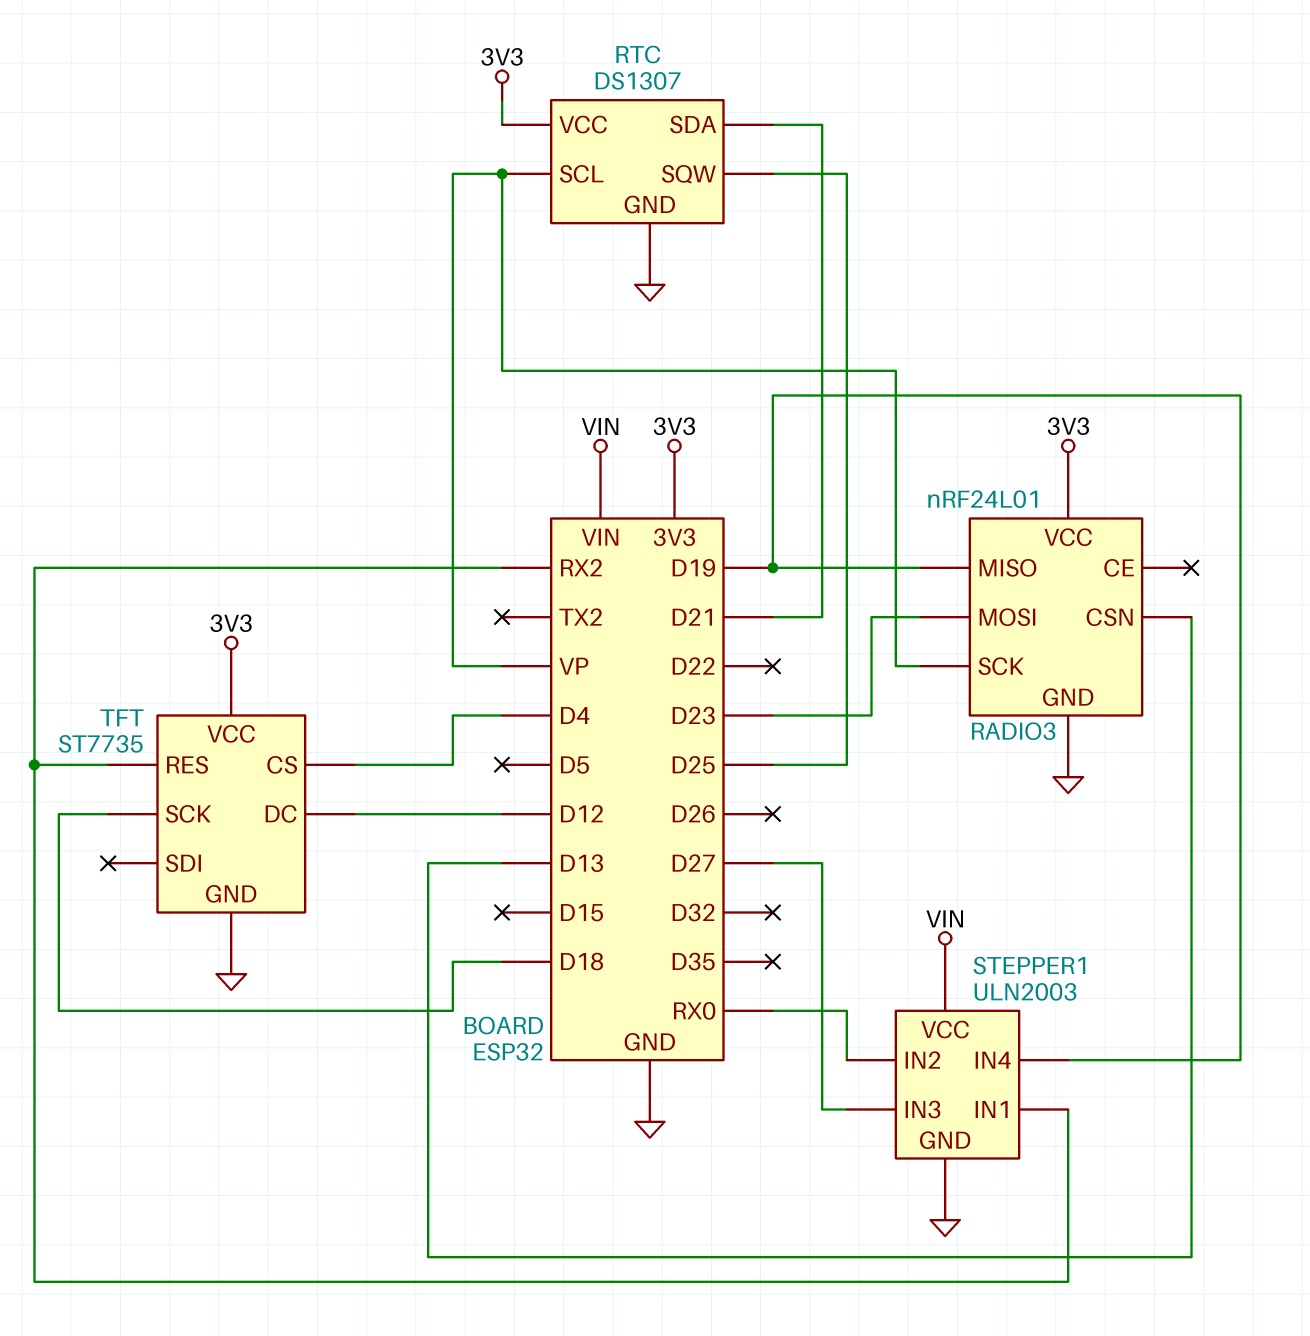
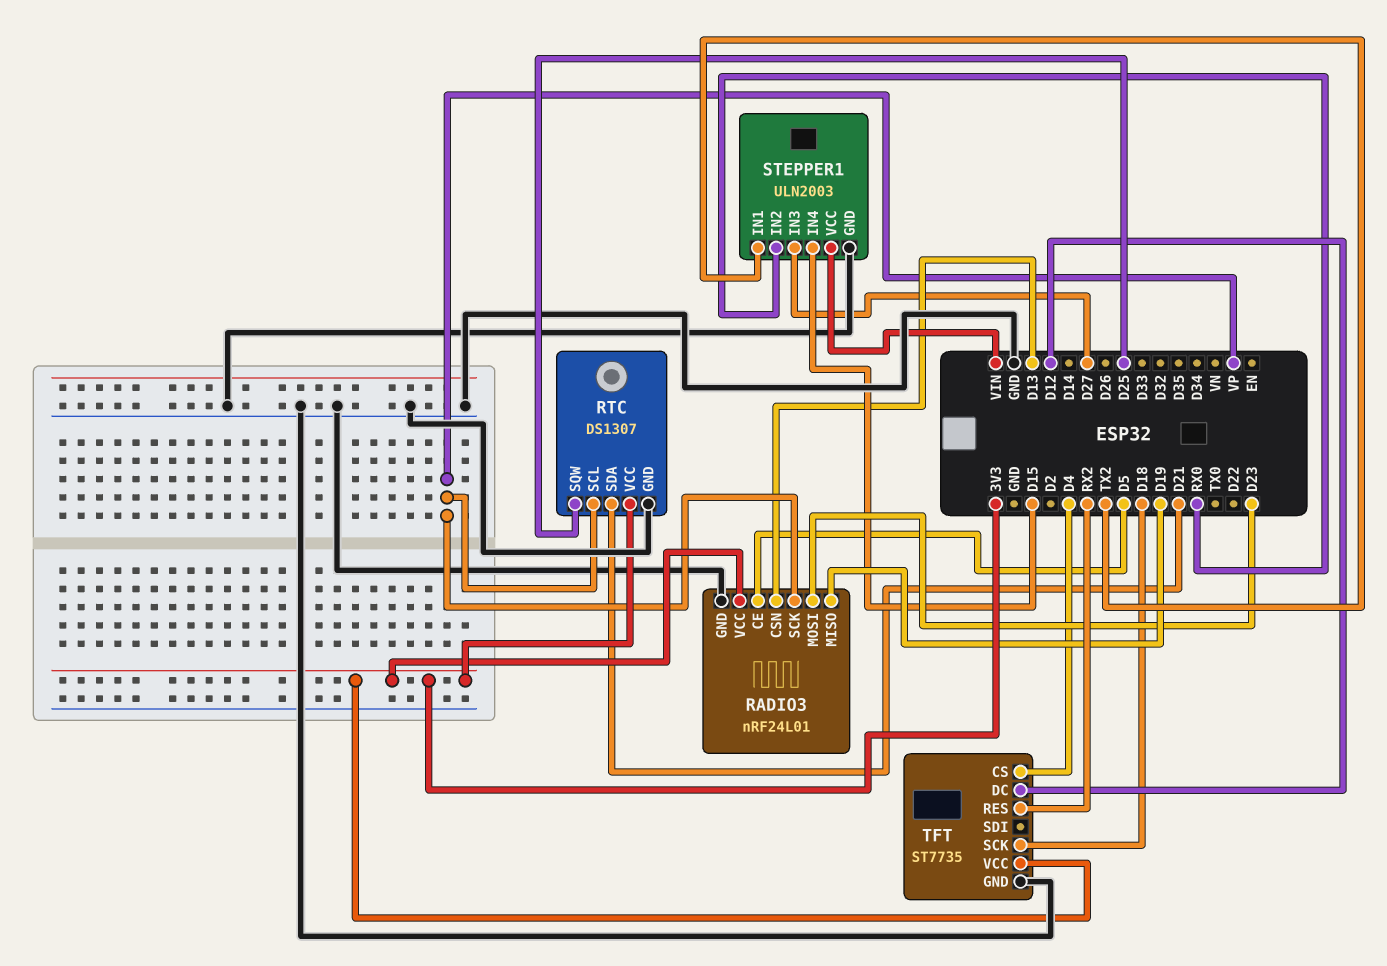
RADIO3 pin CE: none -> D5
STEPPER1 pin IN1: RX2 -> TX2
STEPPER1 pin IN4: D19 -> D15

